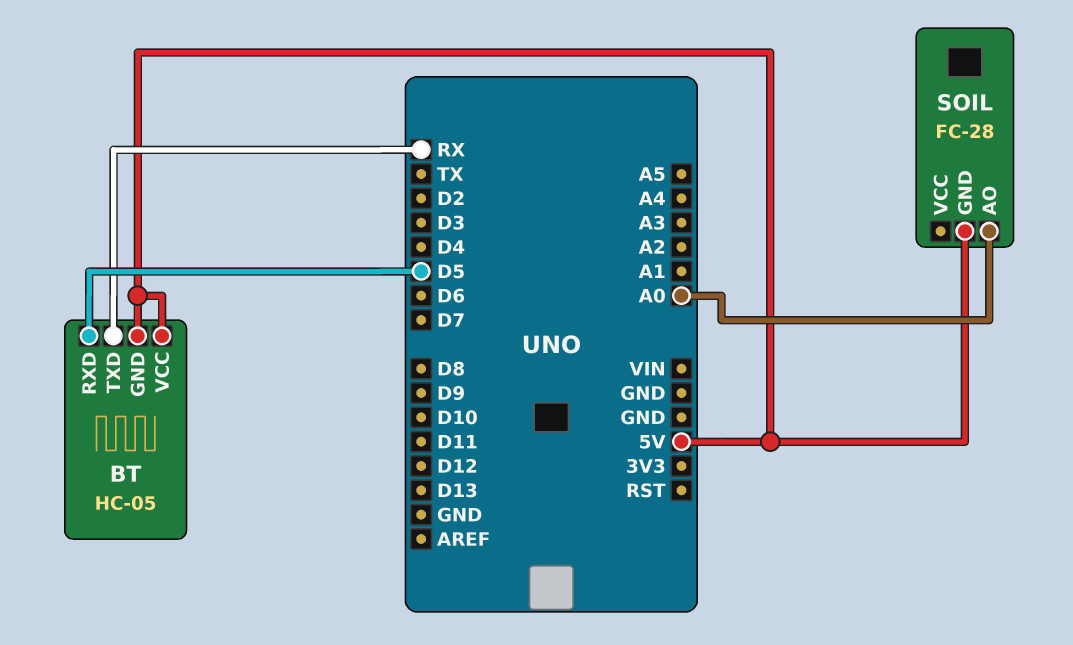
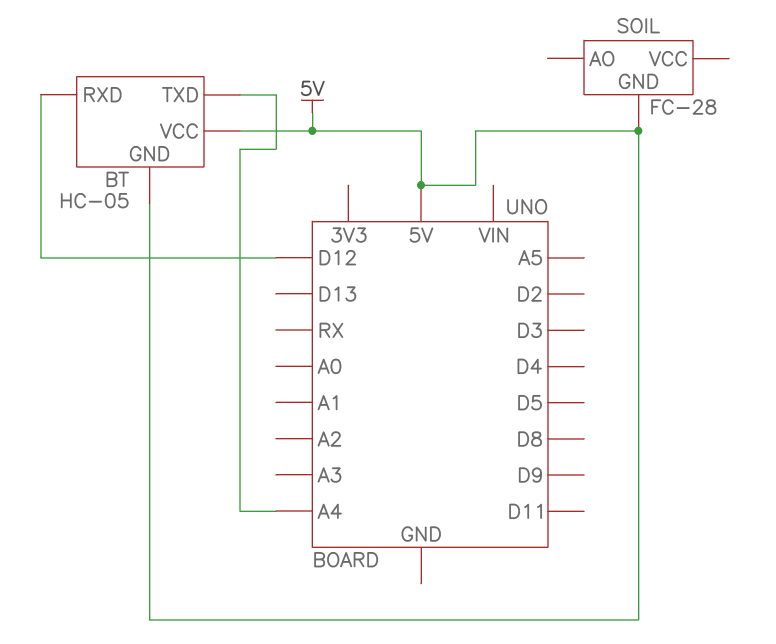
BT pin RXD: D5 -> D12
BT pin TXD: RX -> A4
SOIL pin AO: A0 -> none

